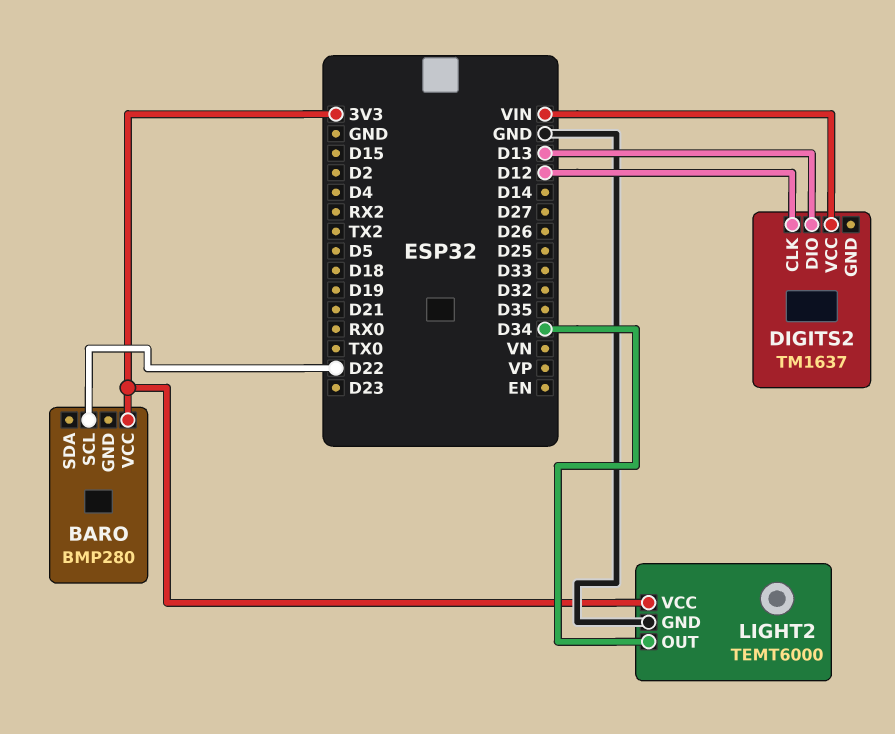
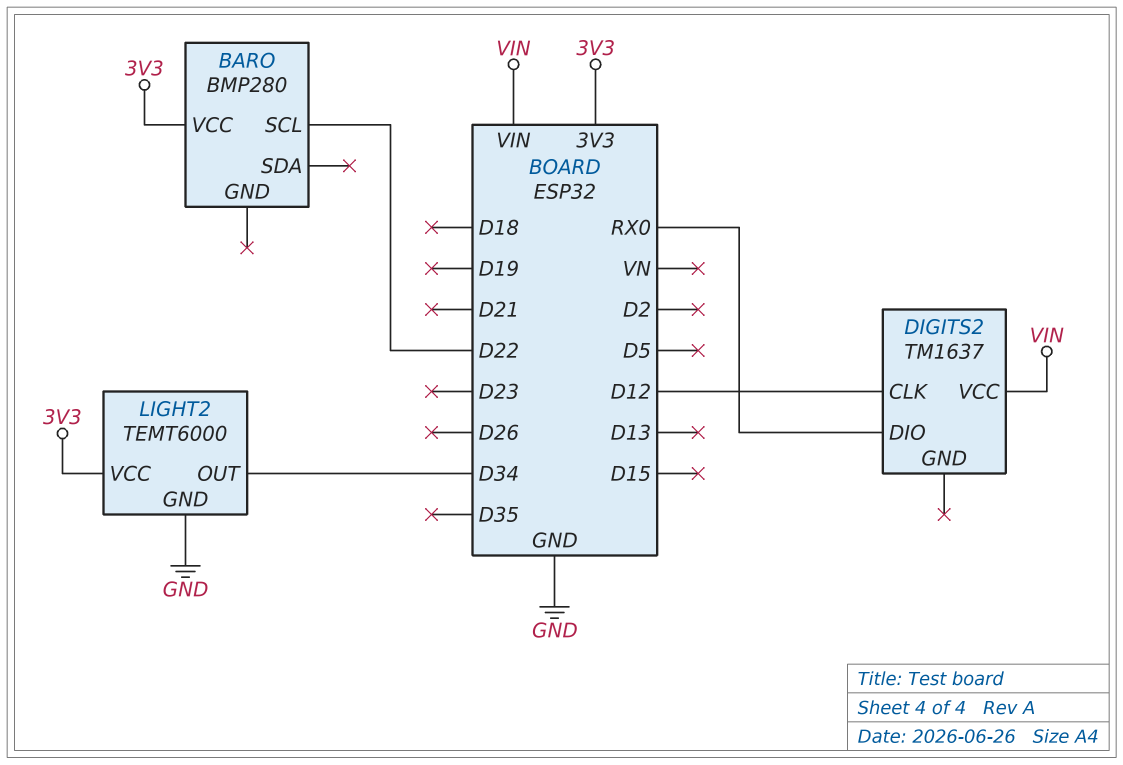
DIGITS2 pin DIO: D13 -> RX0

